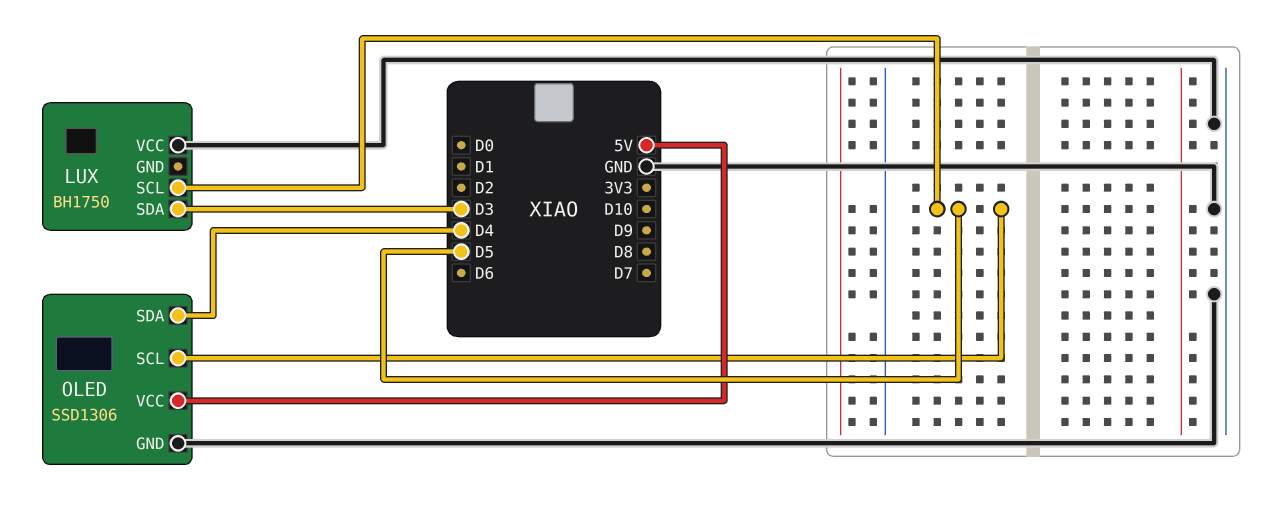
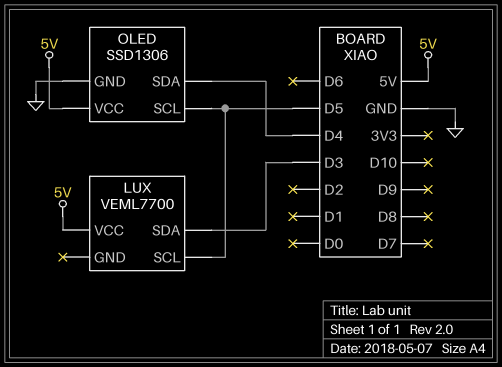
LUX: BH1750 -> VEML7700
LUX pin VCC: GND -> 5V

